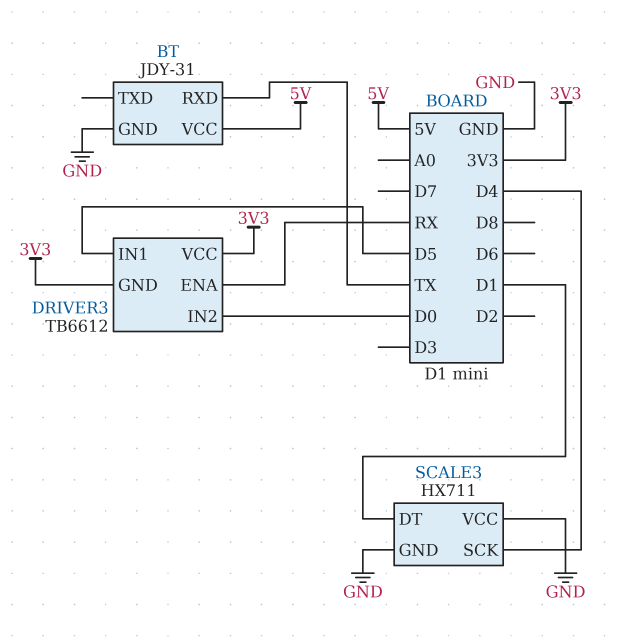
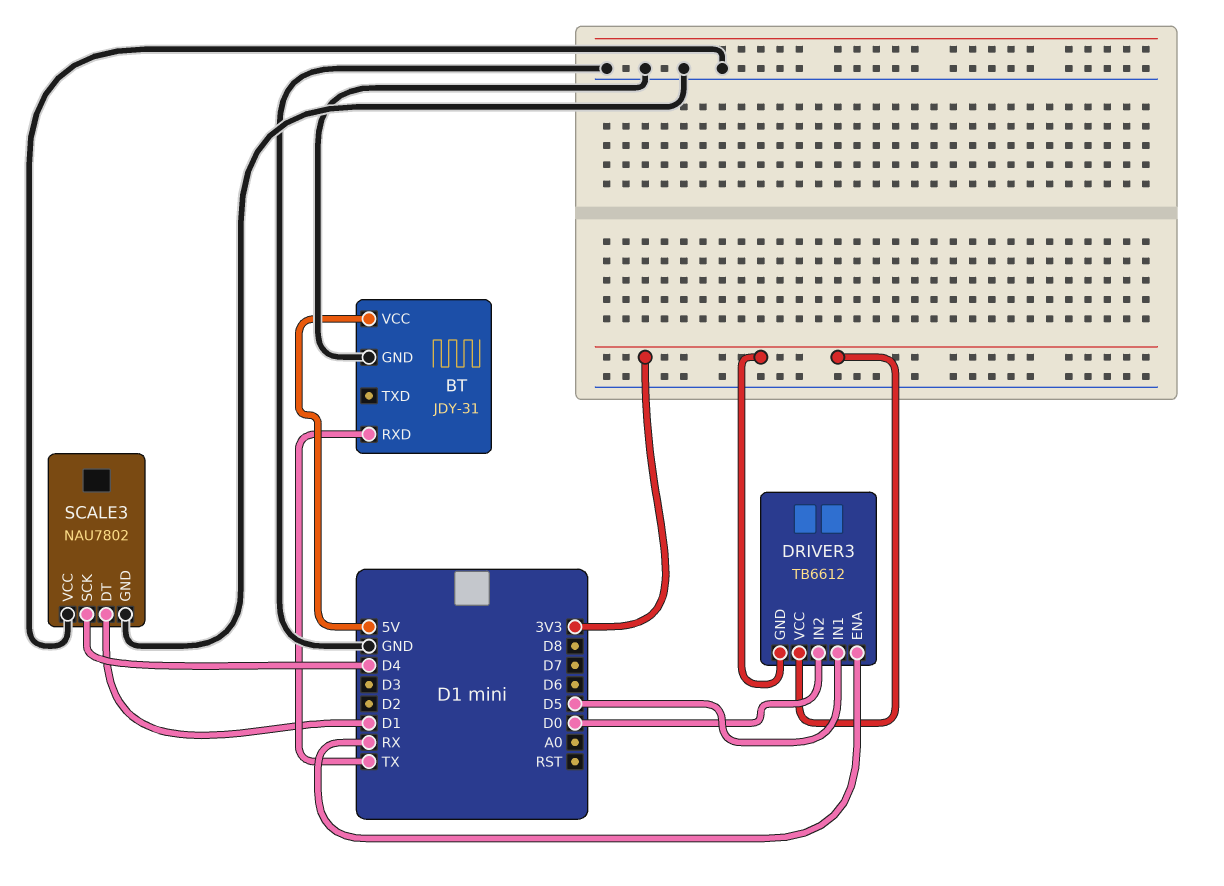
SCALE3: HX711 -> NAU7802

